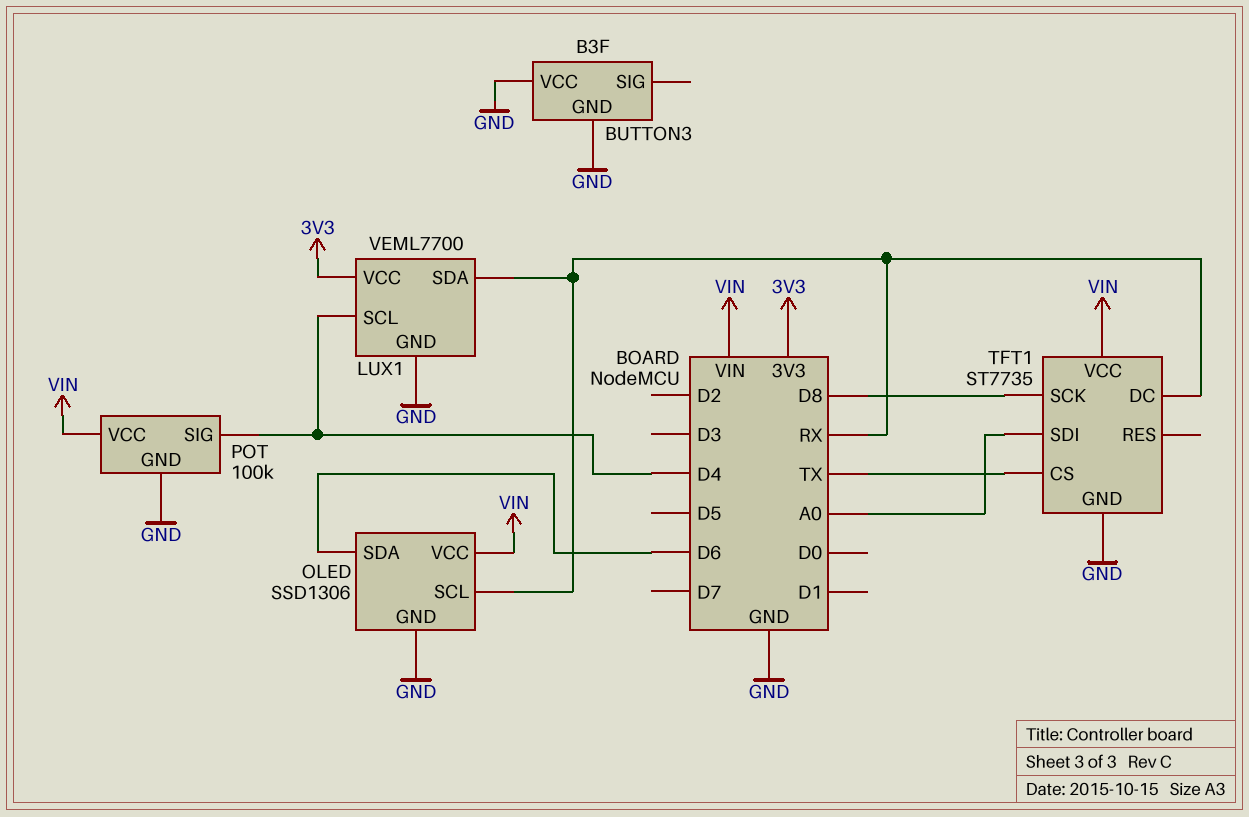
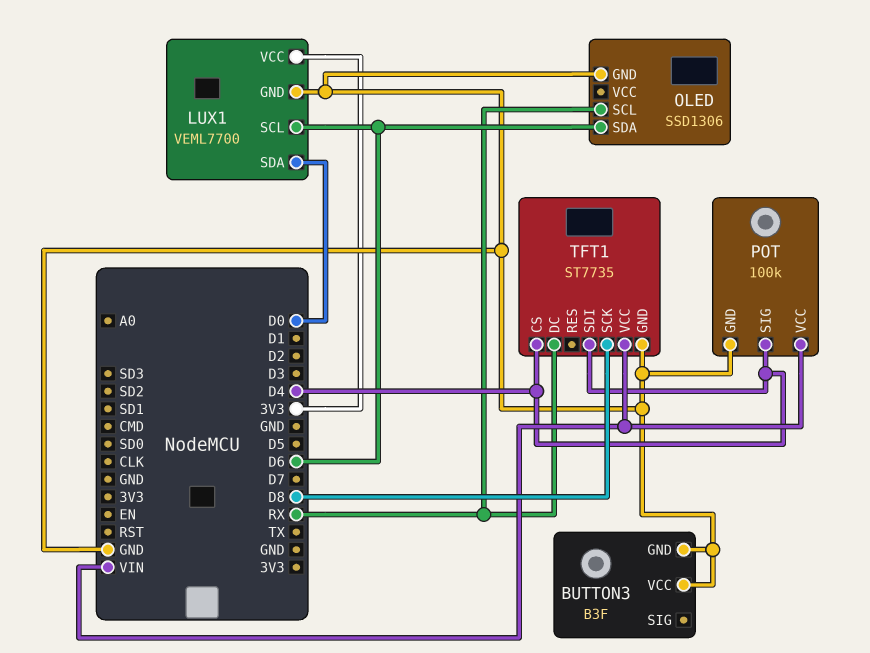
LUX1 pin SCL: D4 -> D6
LUX1 pin SDA: RX -> D0
OLED pin VCC: VIN -> none
TFT1 pin CS: TX -> D4
TFT1 pin SDI: A0 -> D4

